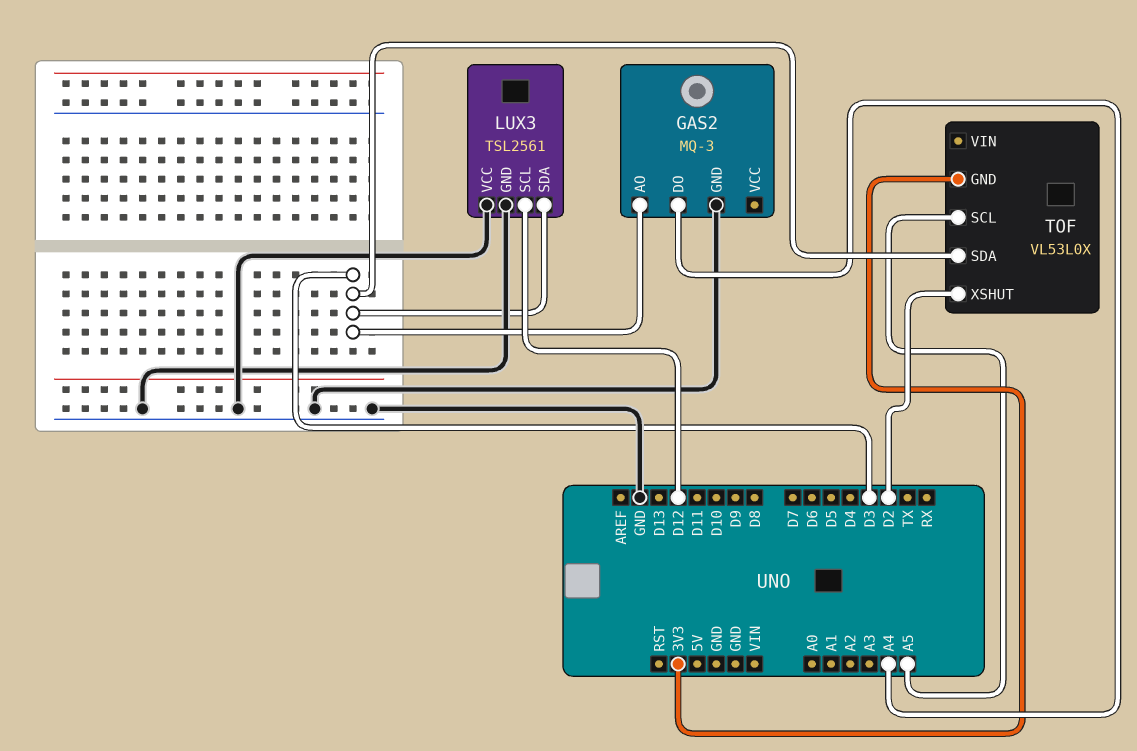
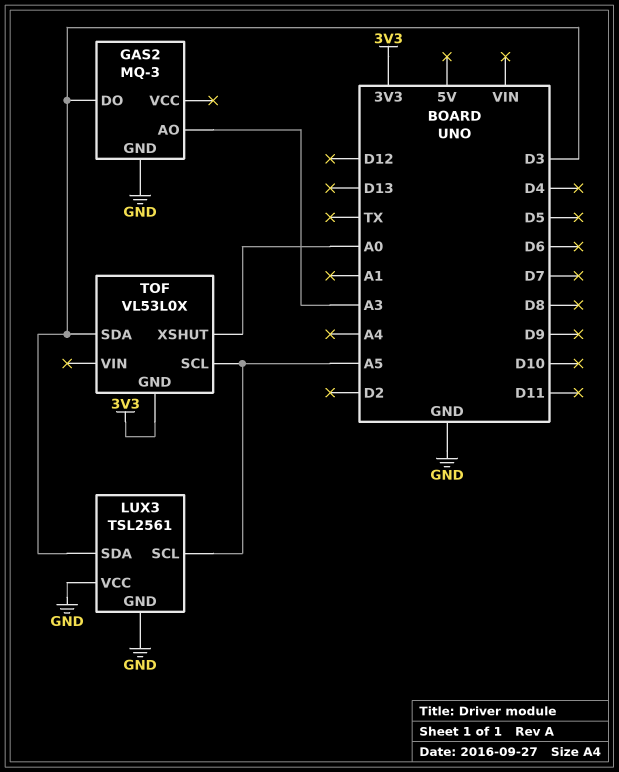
GAS2 pin AO: D3 -> A3
GAS2 pin DO: A4 -> D3
LUX3 pin SCL: D12 -> A5
TOF pin XSHUT: D2 -> A0

